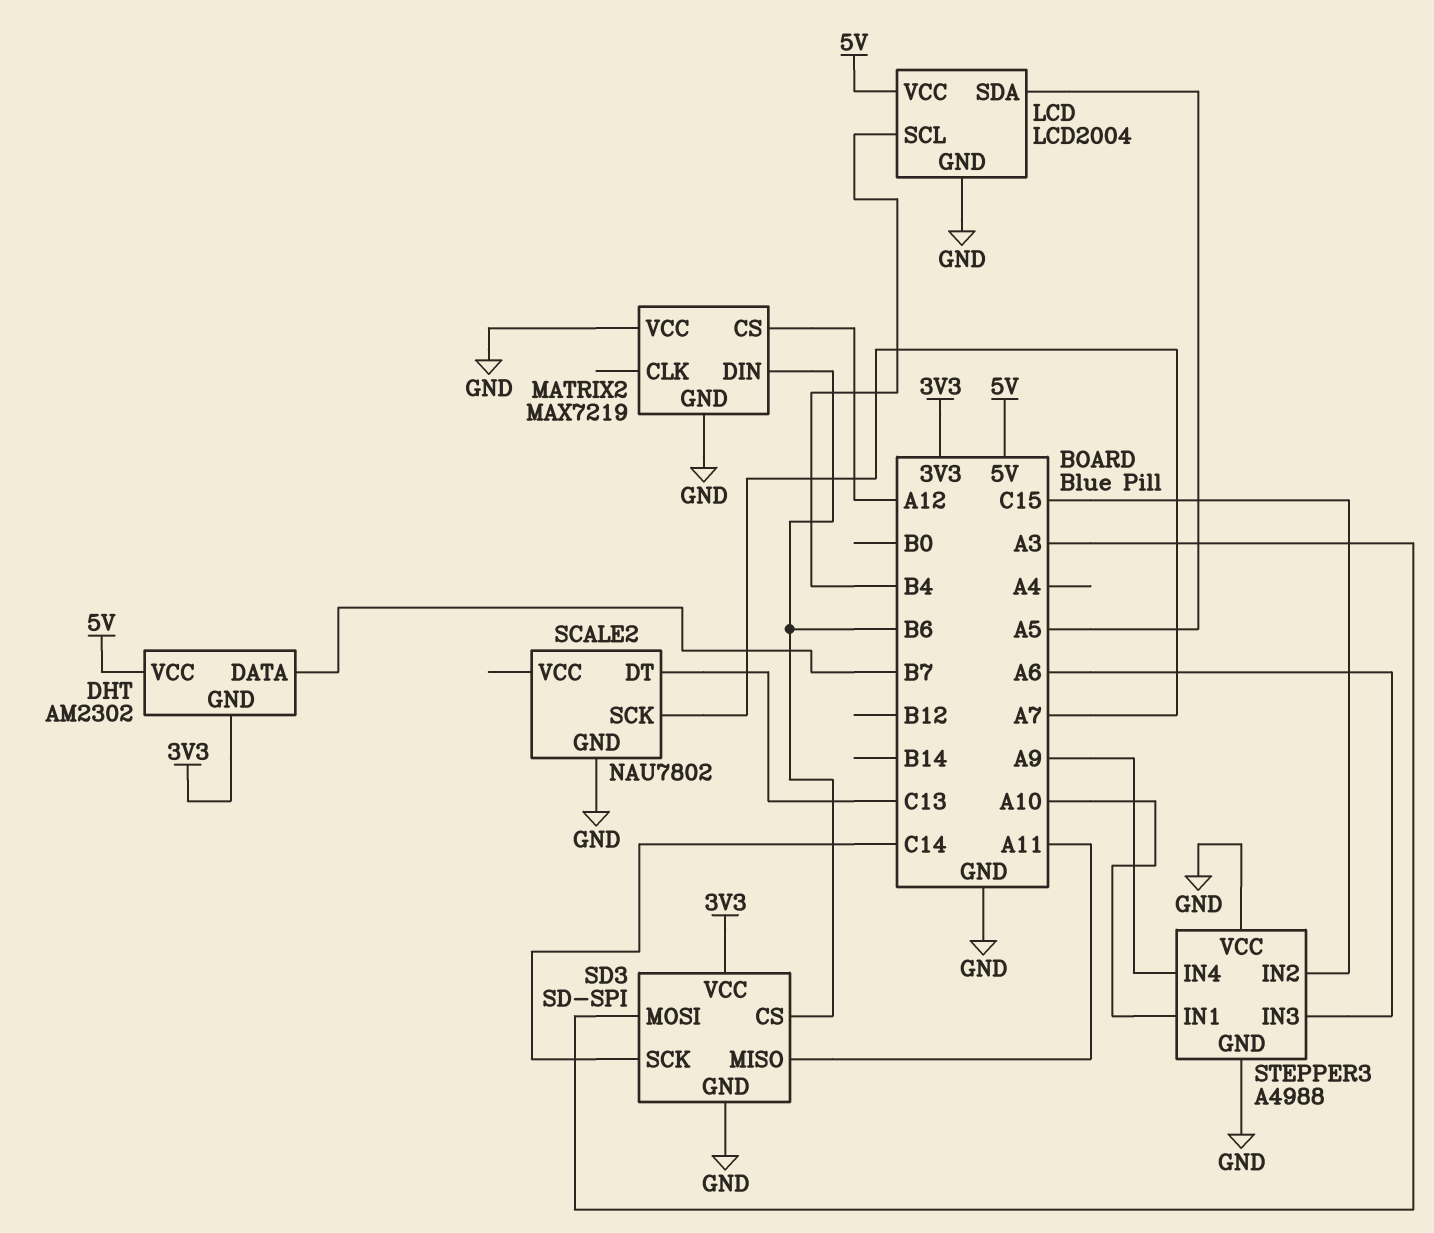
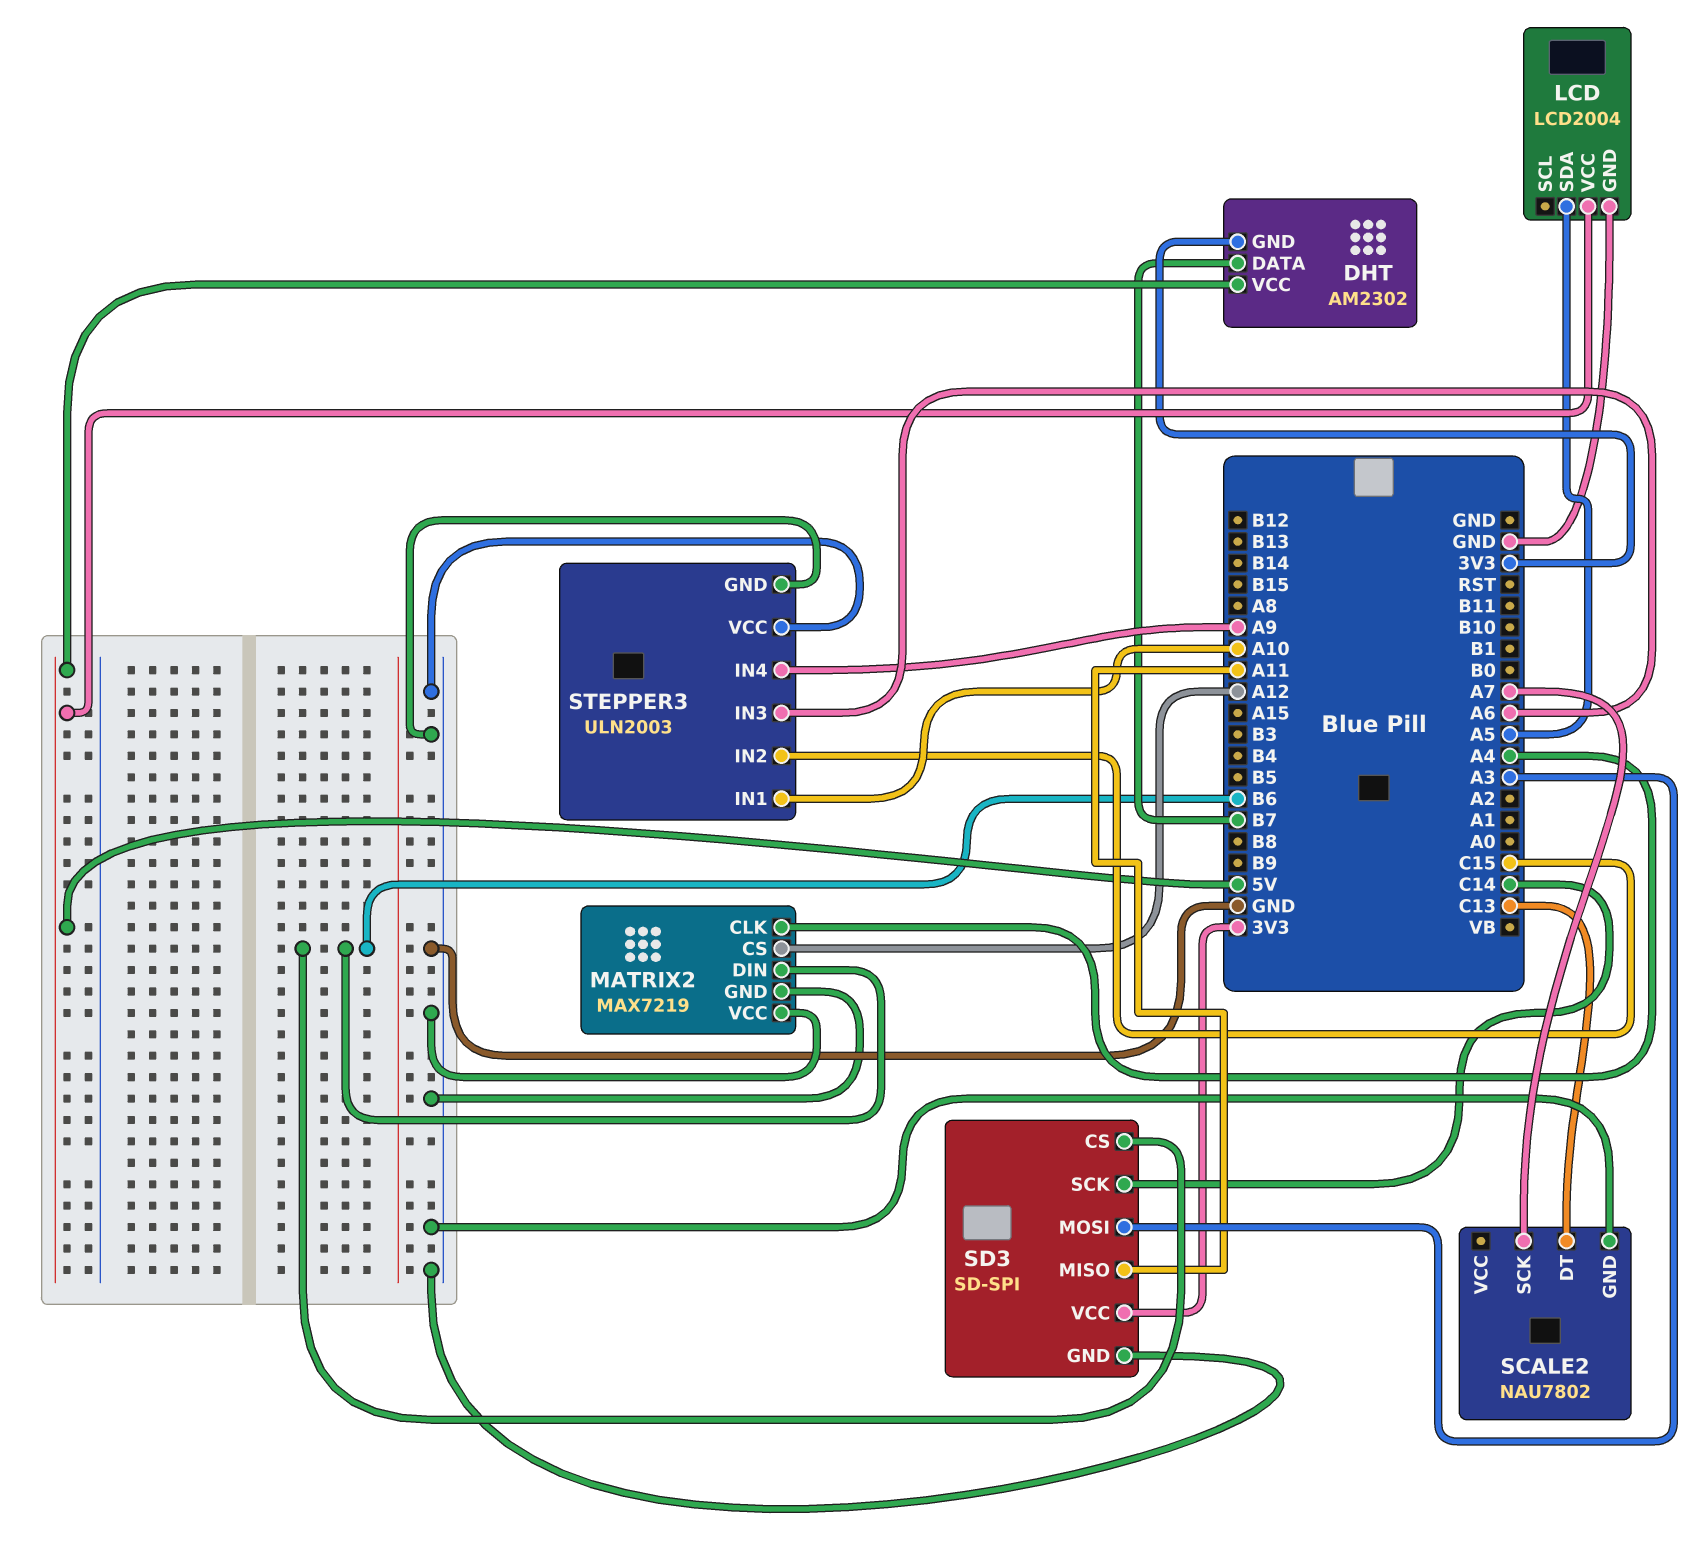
LCD pin SCL: B4 -> none
MATRIX2 pin CLK: none -> A4
STEPPER3: A4988 -> ULN2003

